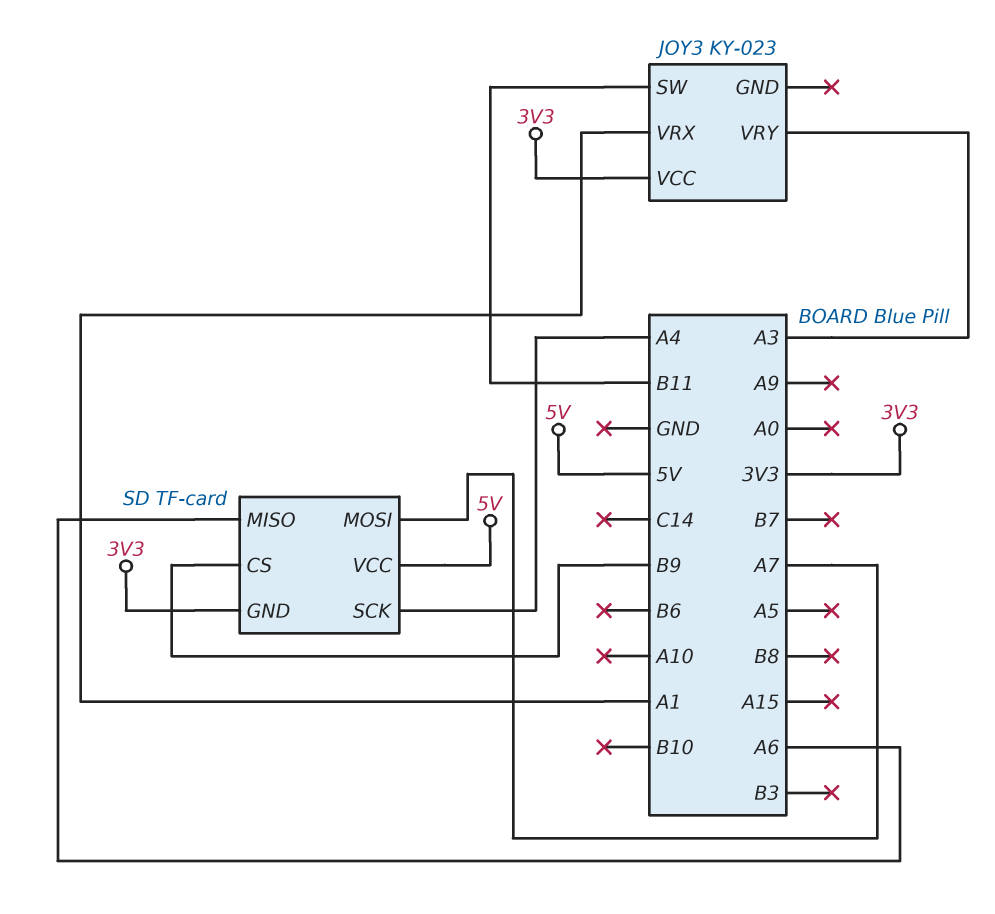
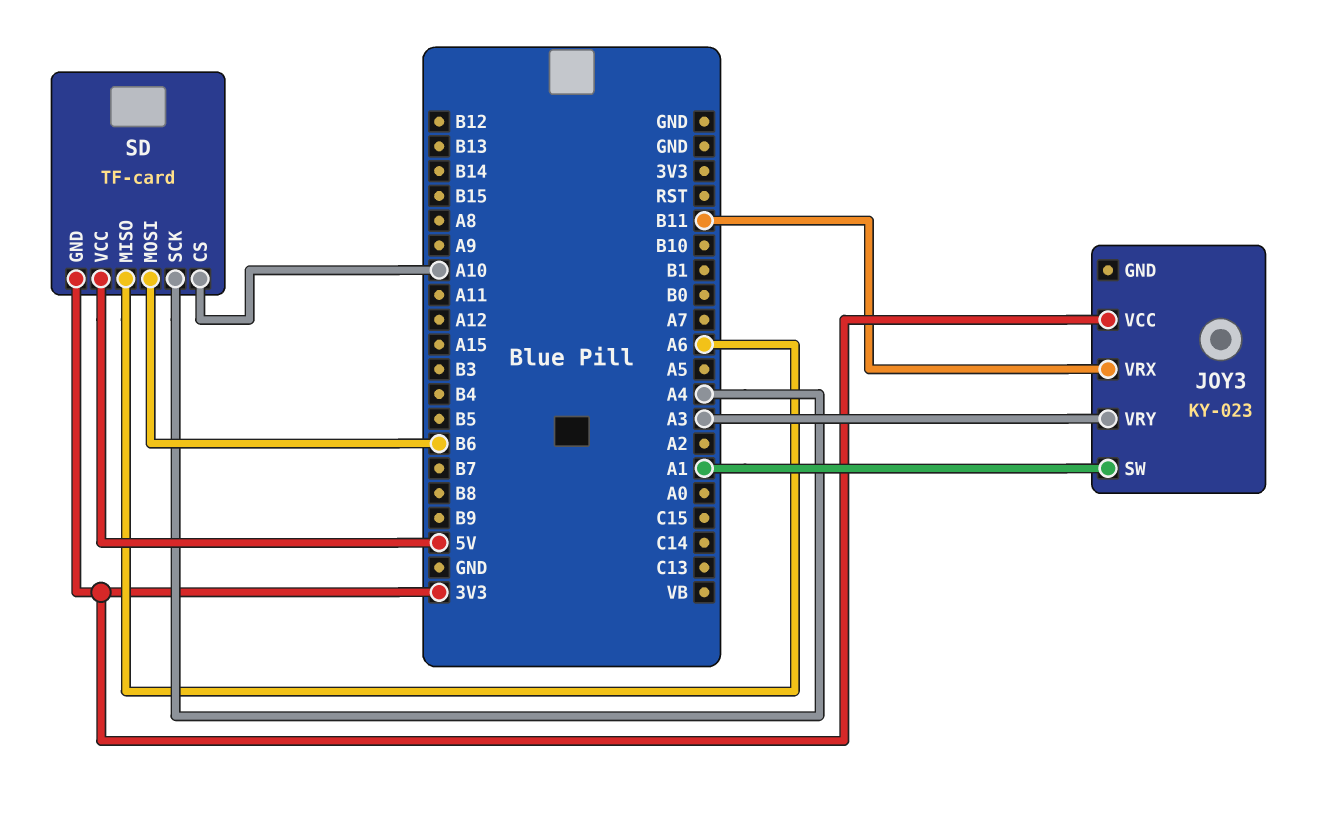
JOY3 pin SW: B11 -> A1
JOY3 pin VRX: A1 -> B11
SD pin CS: B9 -> A10
SD pin MOSI: A7 -> B6

